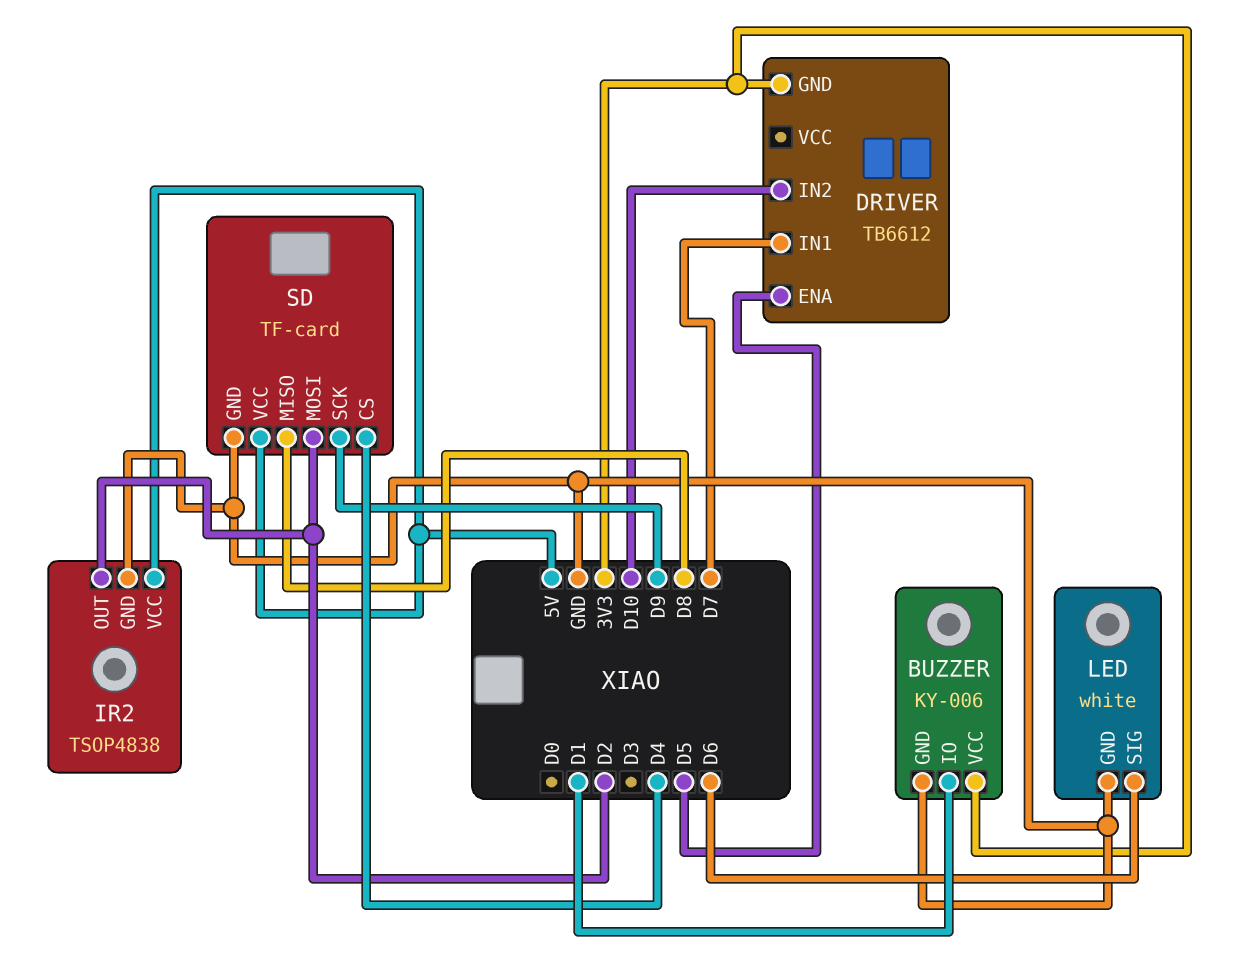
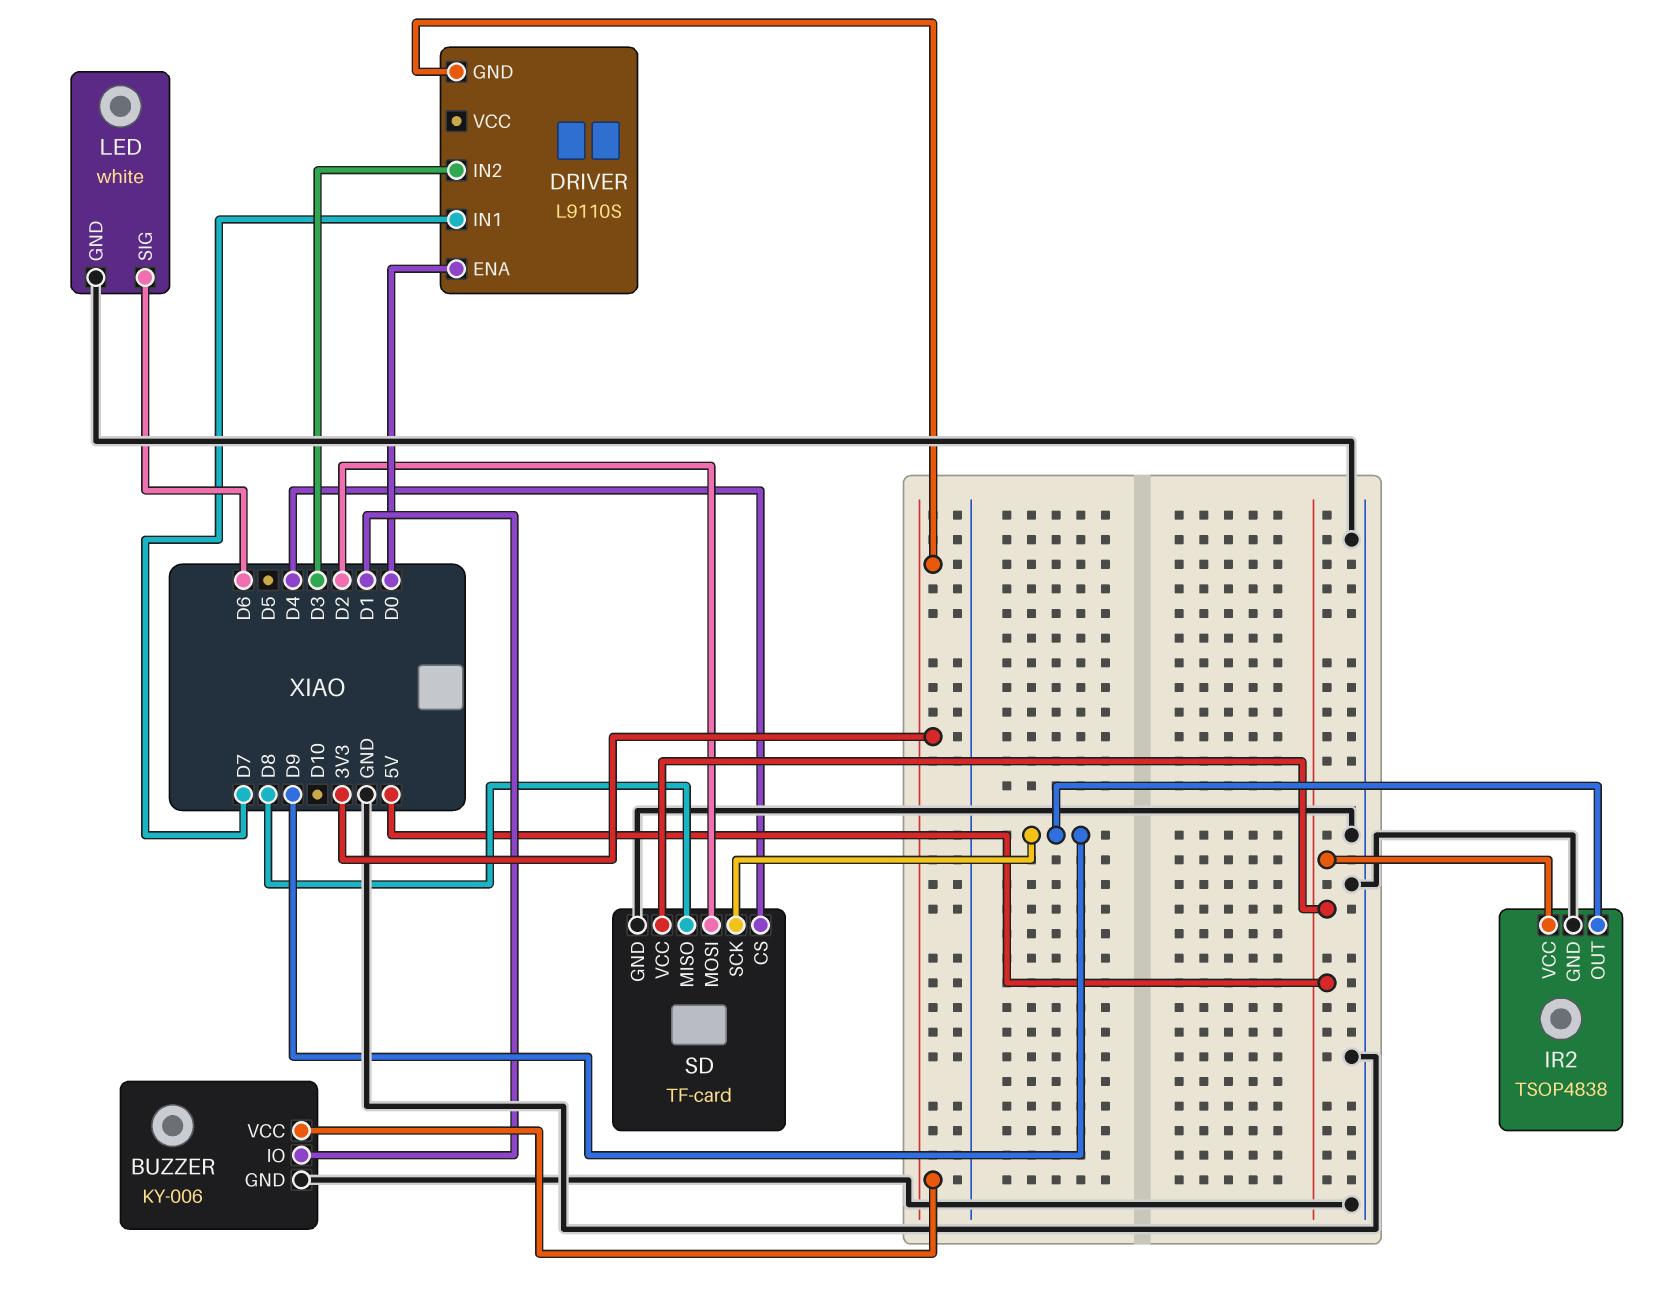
DRIVER: TB6612 -> L9110S
DRIVER pin ENA: D5 -> D0
DRIVER pin IN2: D10 -> D3
IR2 pin OUT: D2 -> D9

